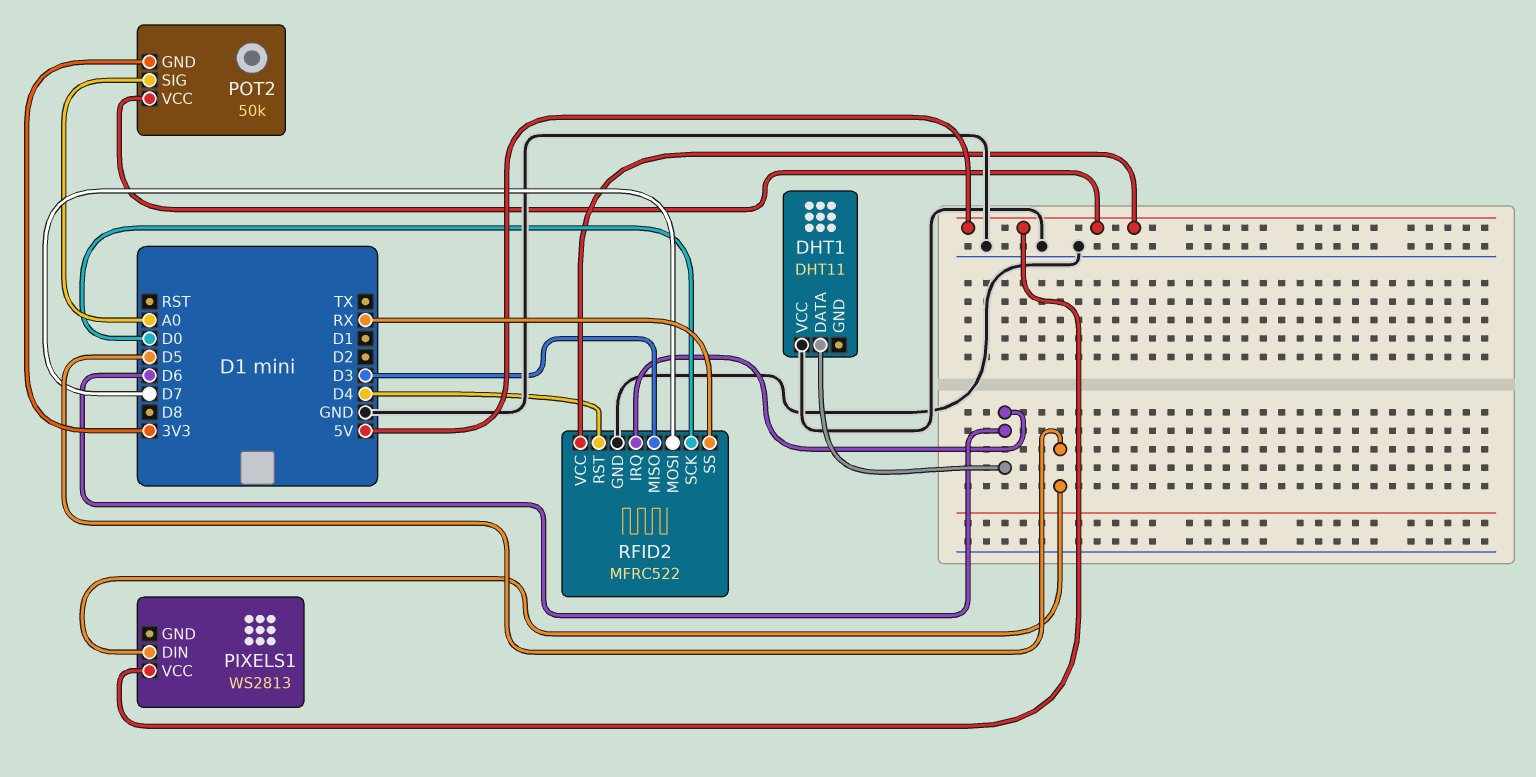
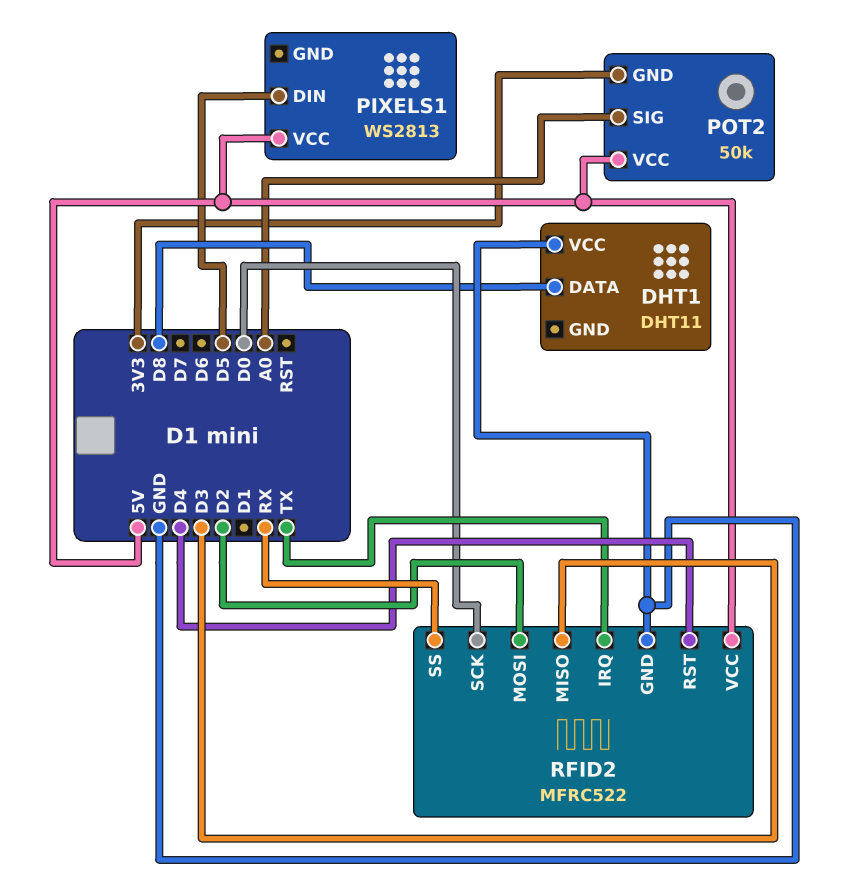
DHT1 pin DATA: D6 -> D8
RFID2 pin IRQ: D6 -> TX
RFID2 pin MOSI: D7 -> D2

